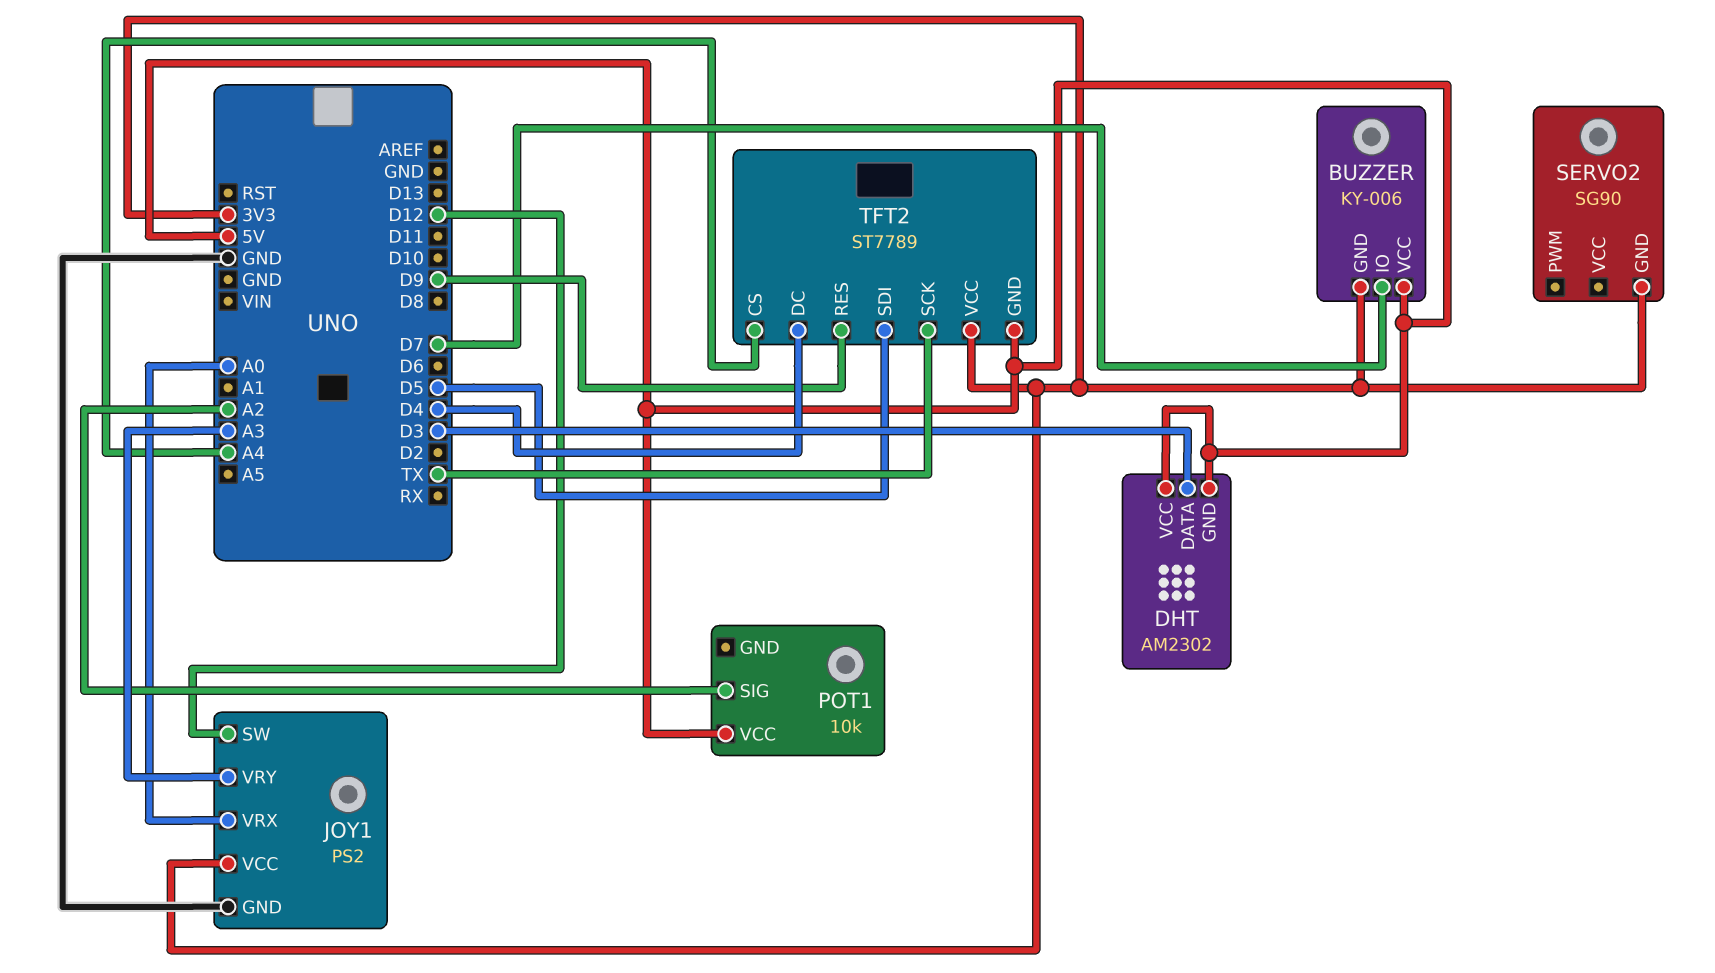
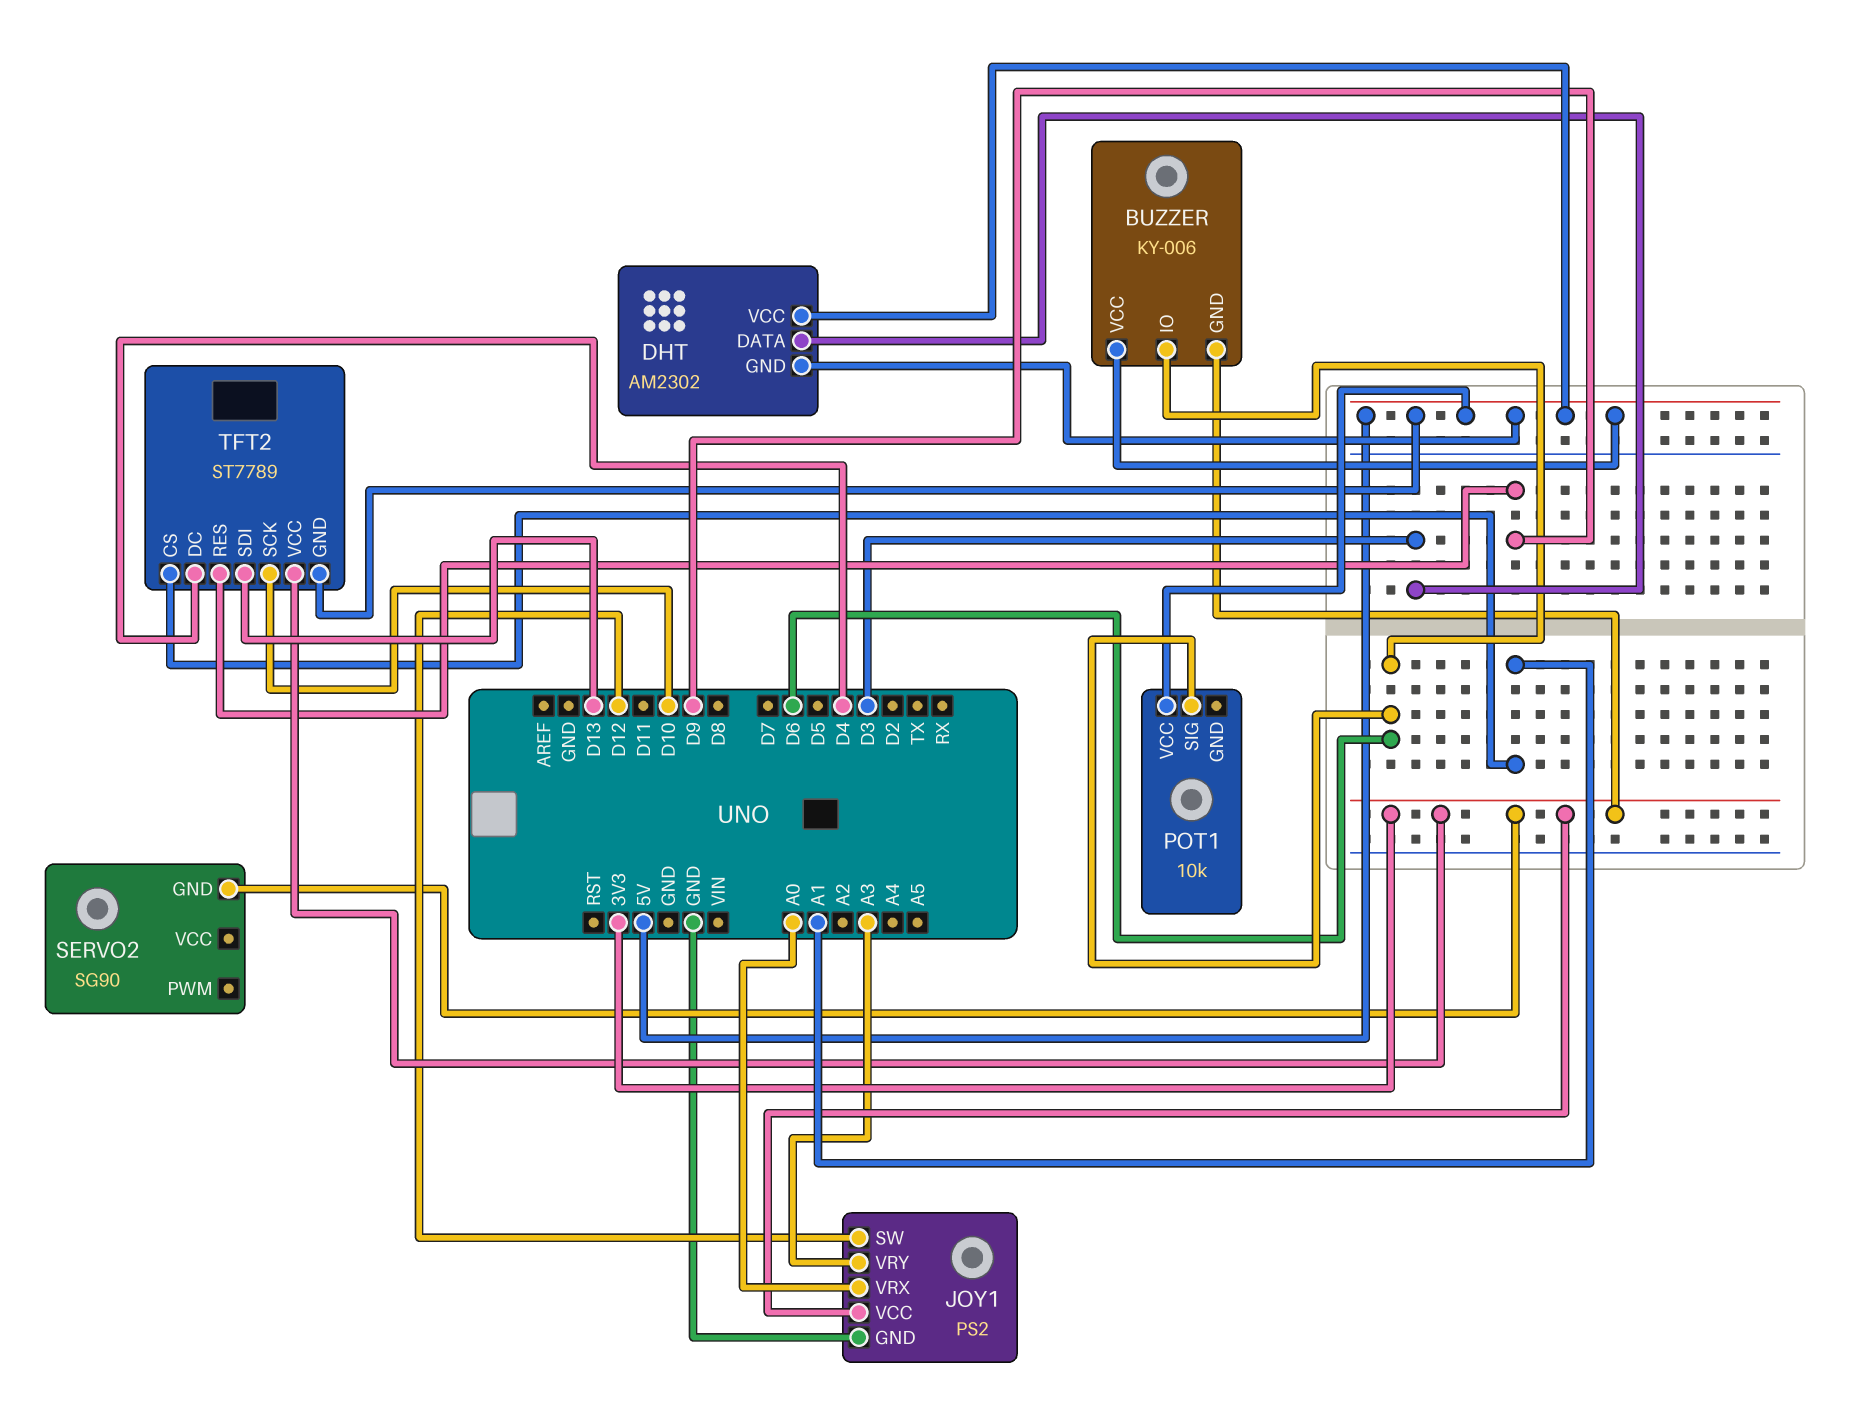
BUZZER pin IO: D7 -> D6
POT1 pin SIG: A2 -> D6
TFT2 pin CS: A4 -> A1
TFT2 pin SCK: TX -> D10
TFT2 pin SDI: D5 -> D13

